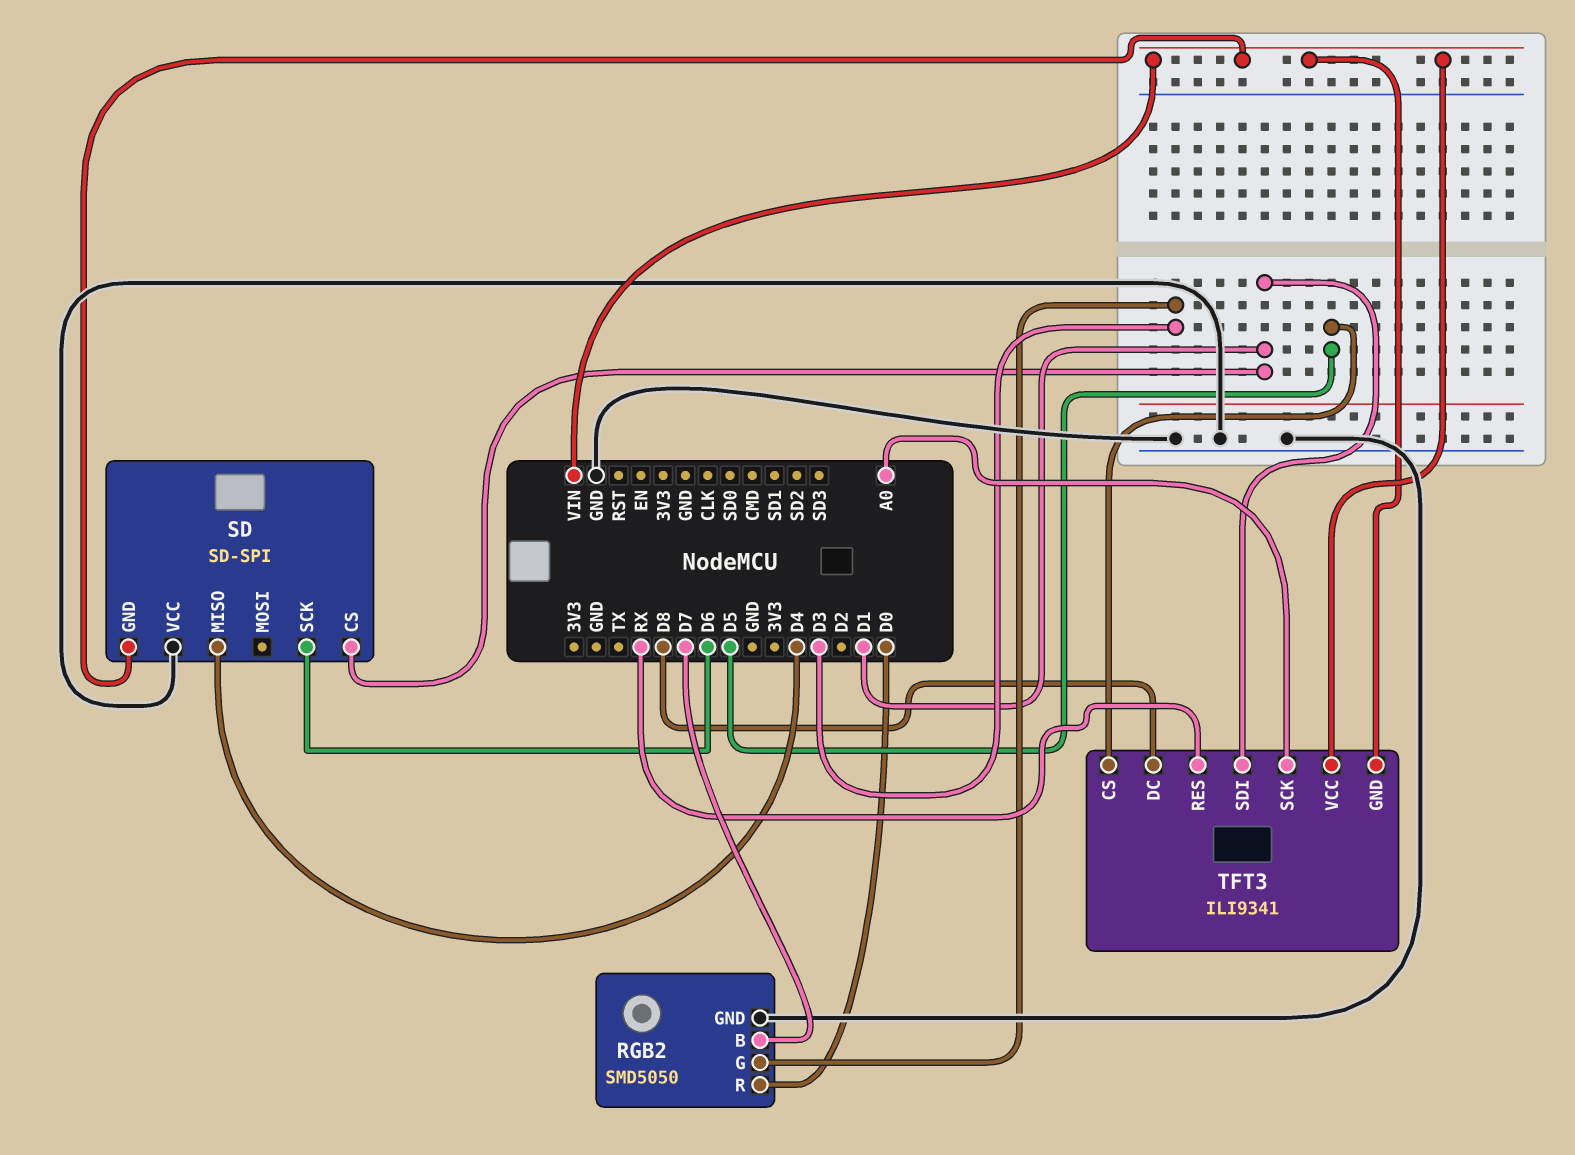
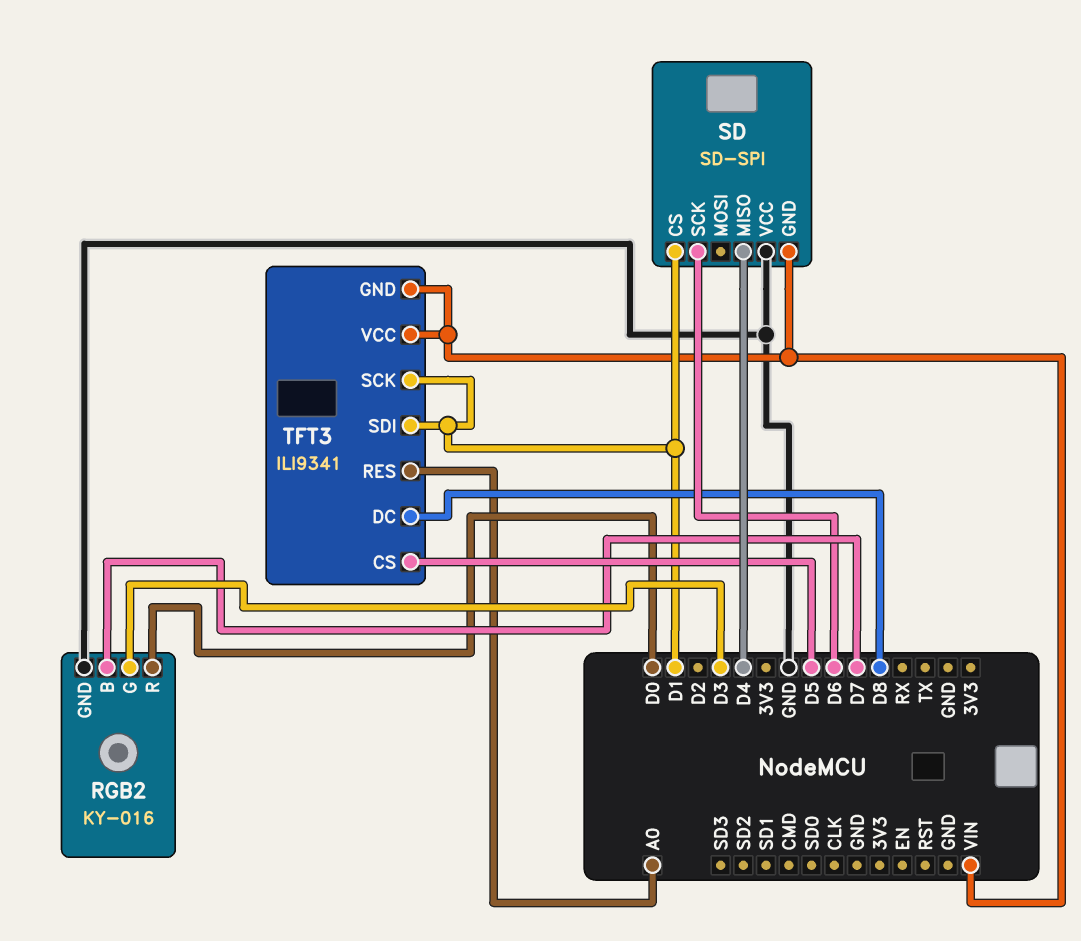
RGB2: SMD5050 -> KY-016
TFT3 pin RES: RX -> A0
TFT3 pin SCK: A0 -> D1

